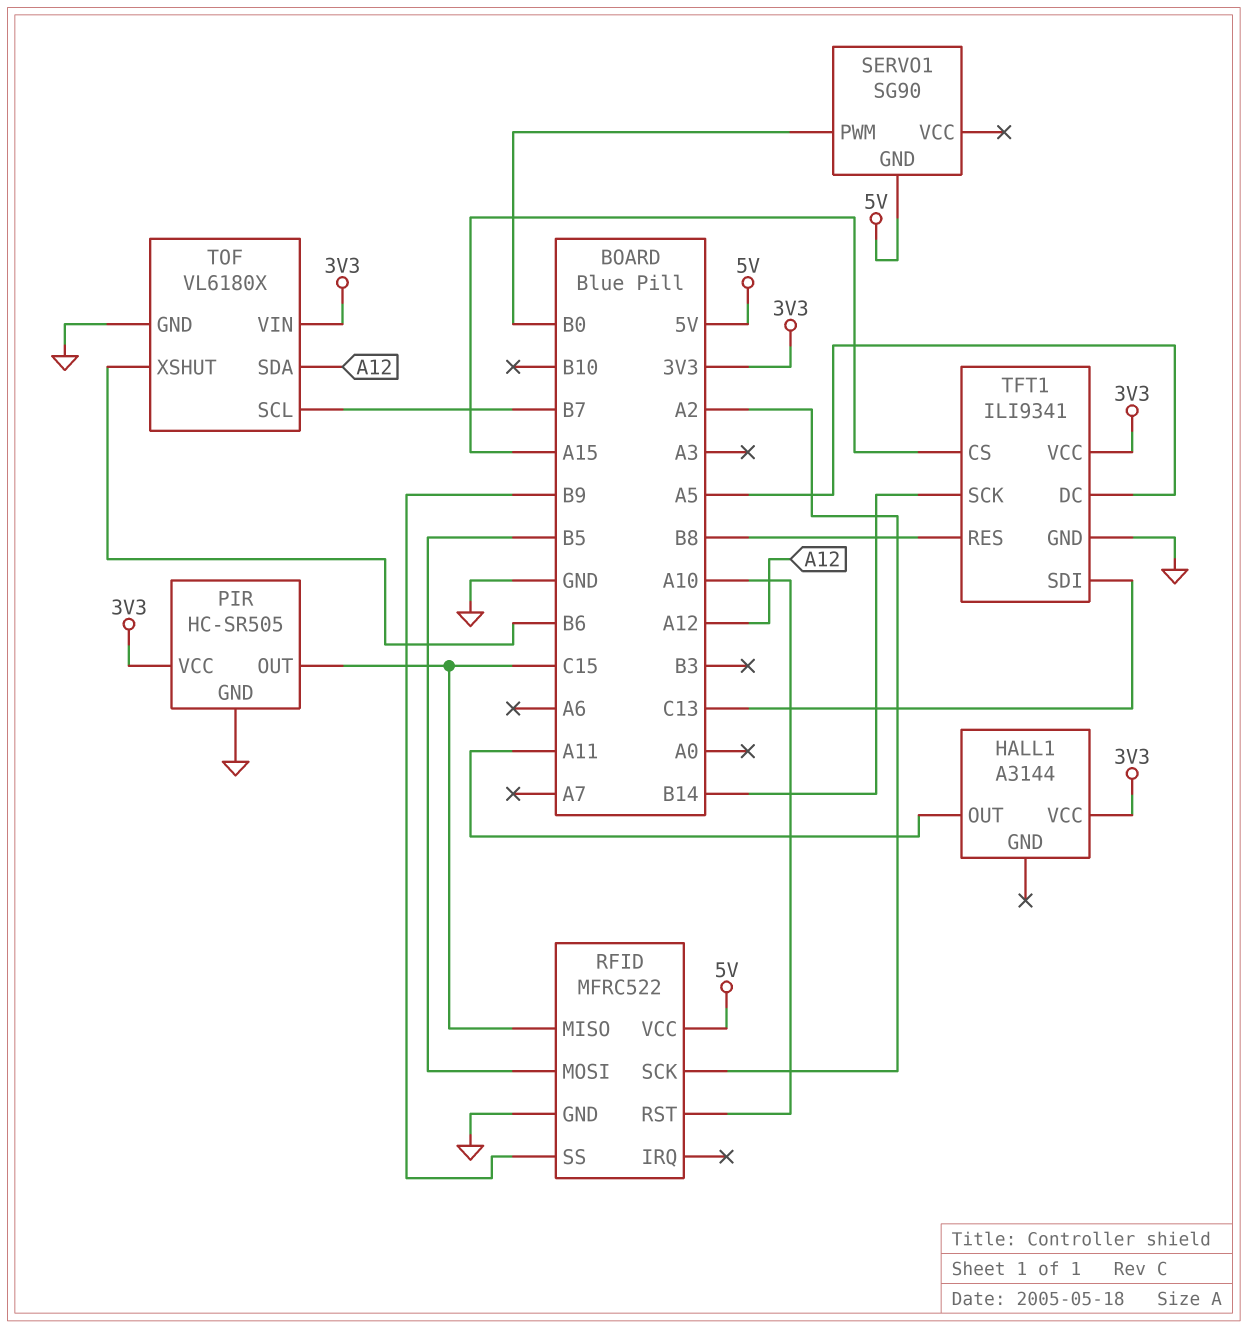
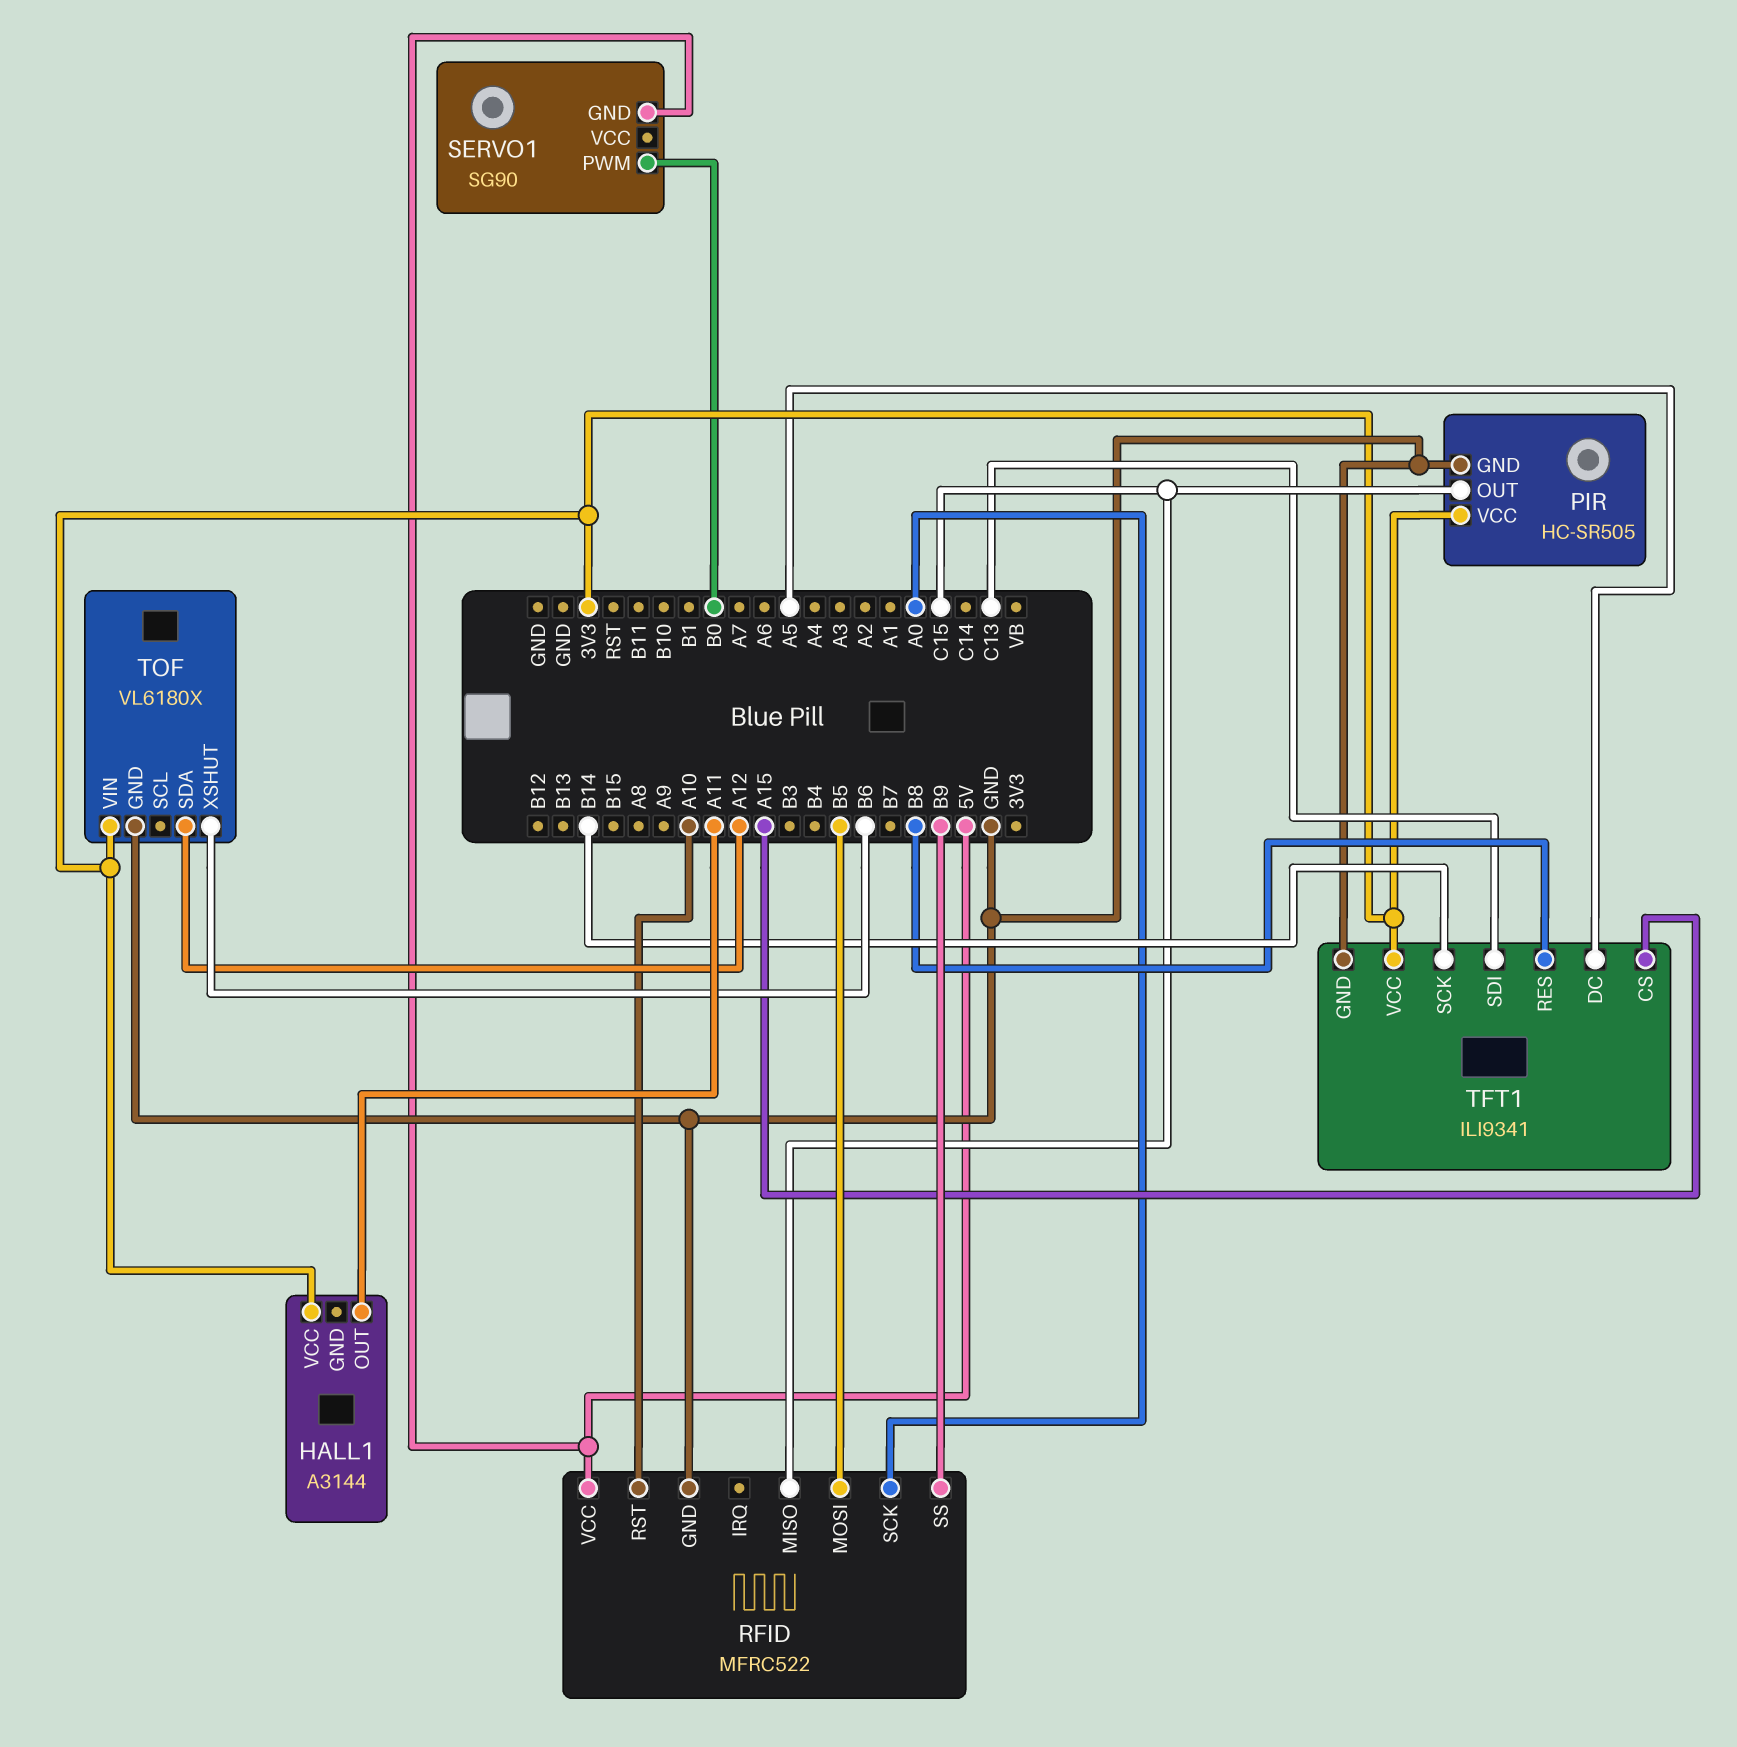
RFID pin SCK: A2 -> A0
TOF pin SCL: B7 -> none

